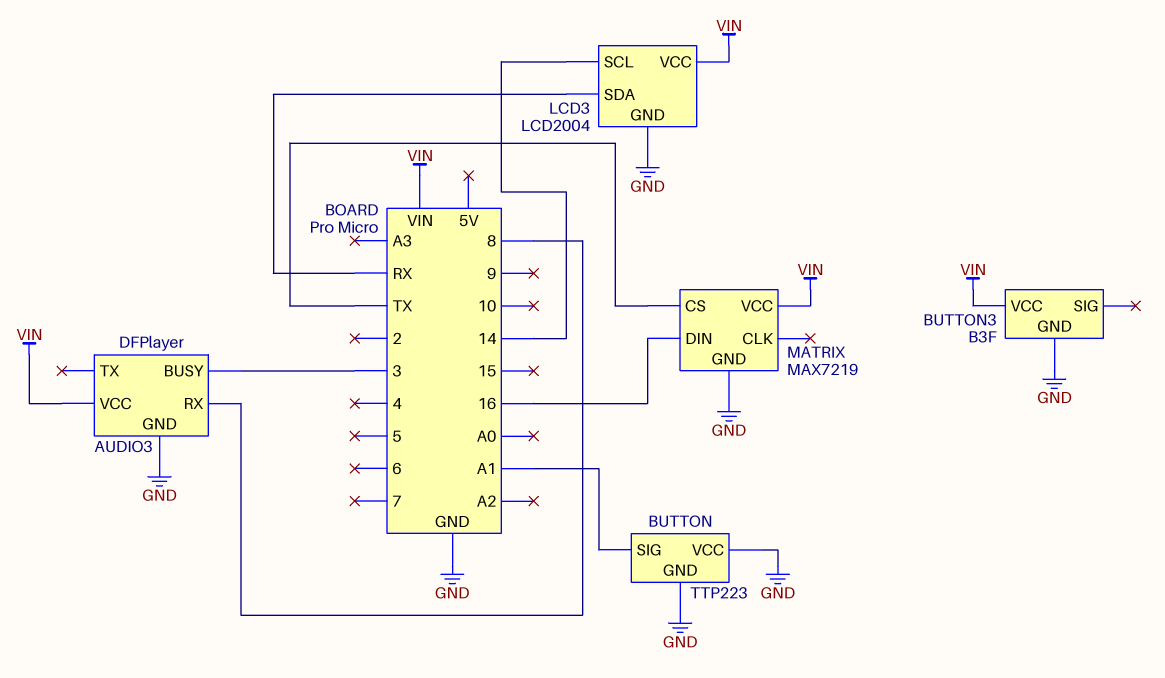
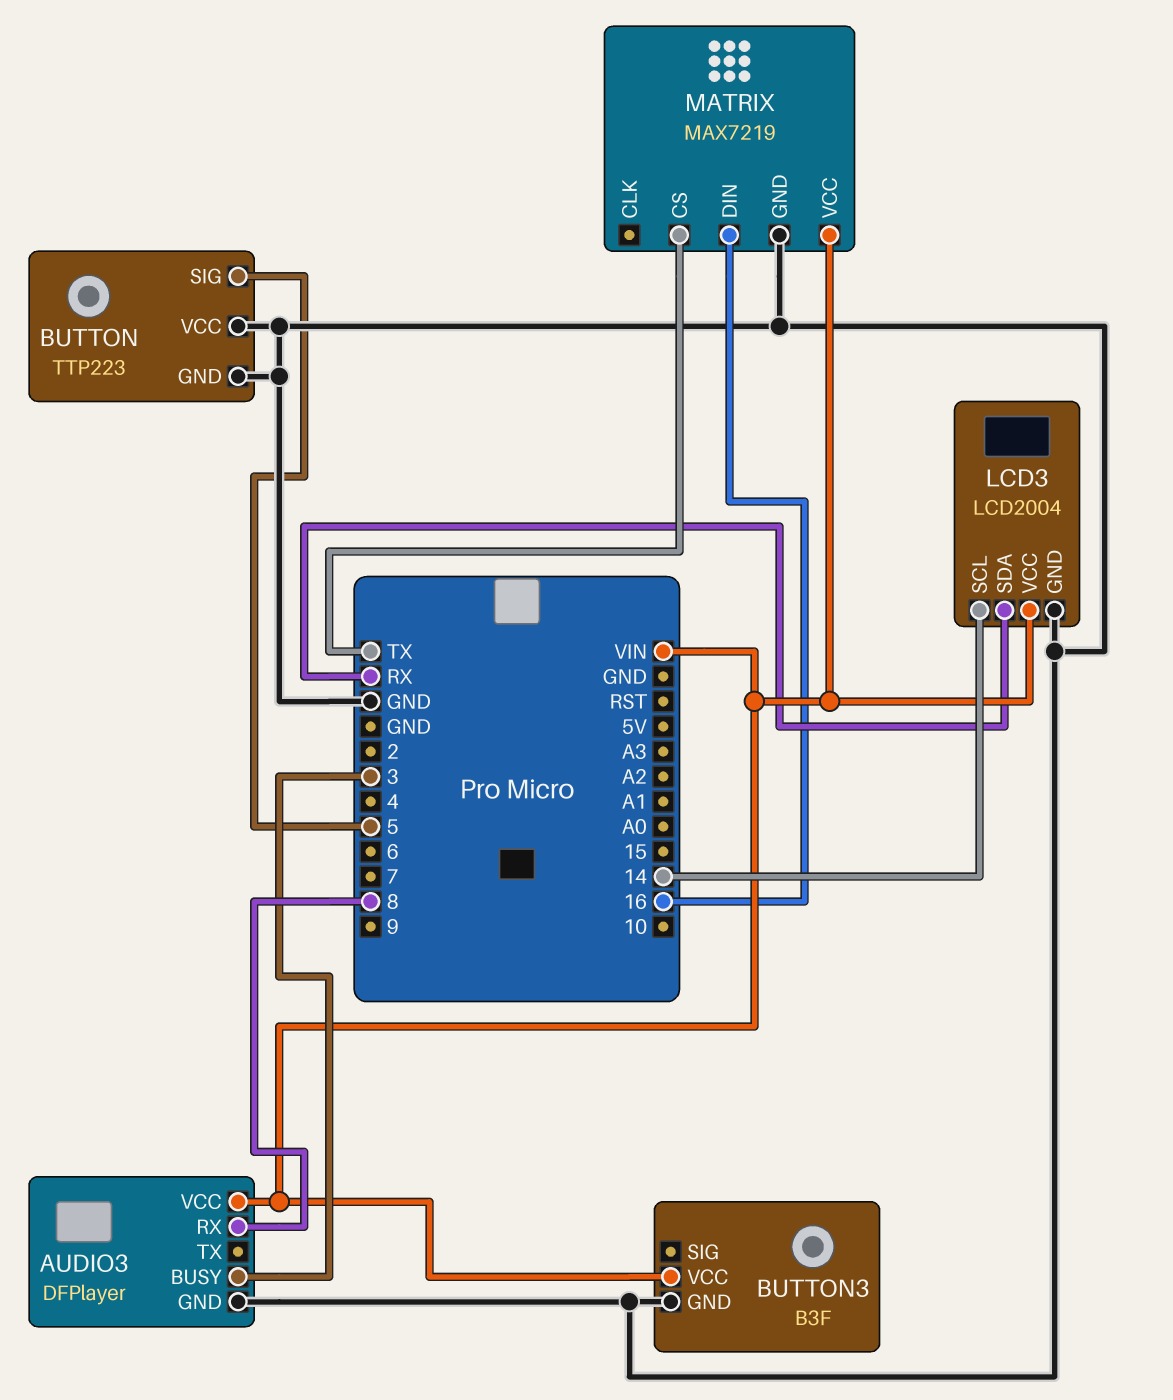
BUTTON pin SIG: A1 -> 5

